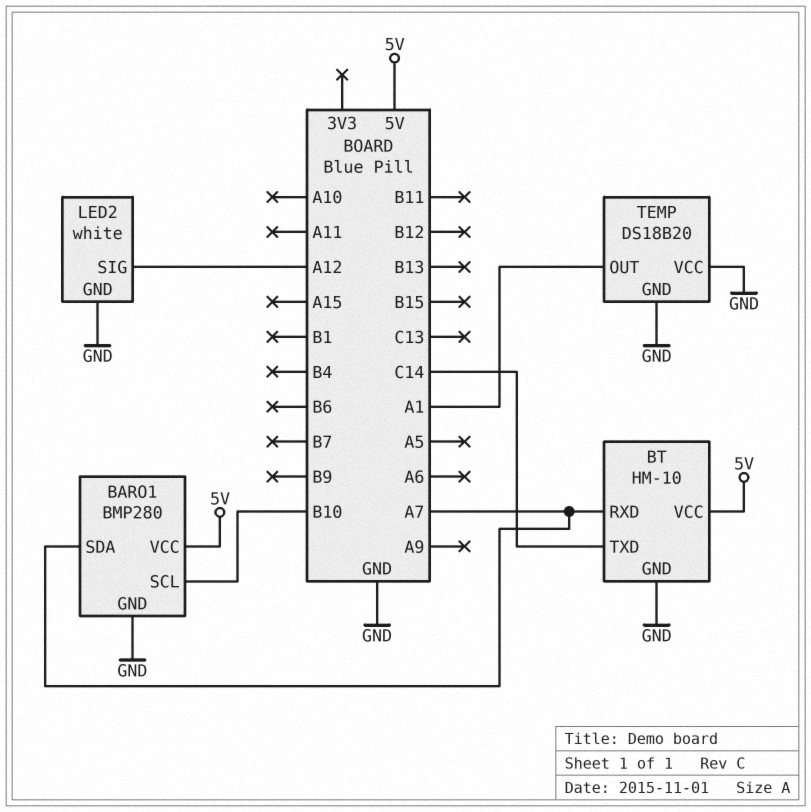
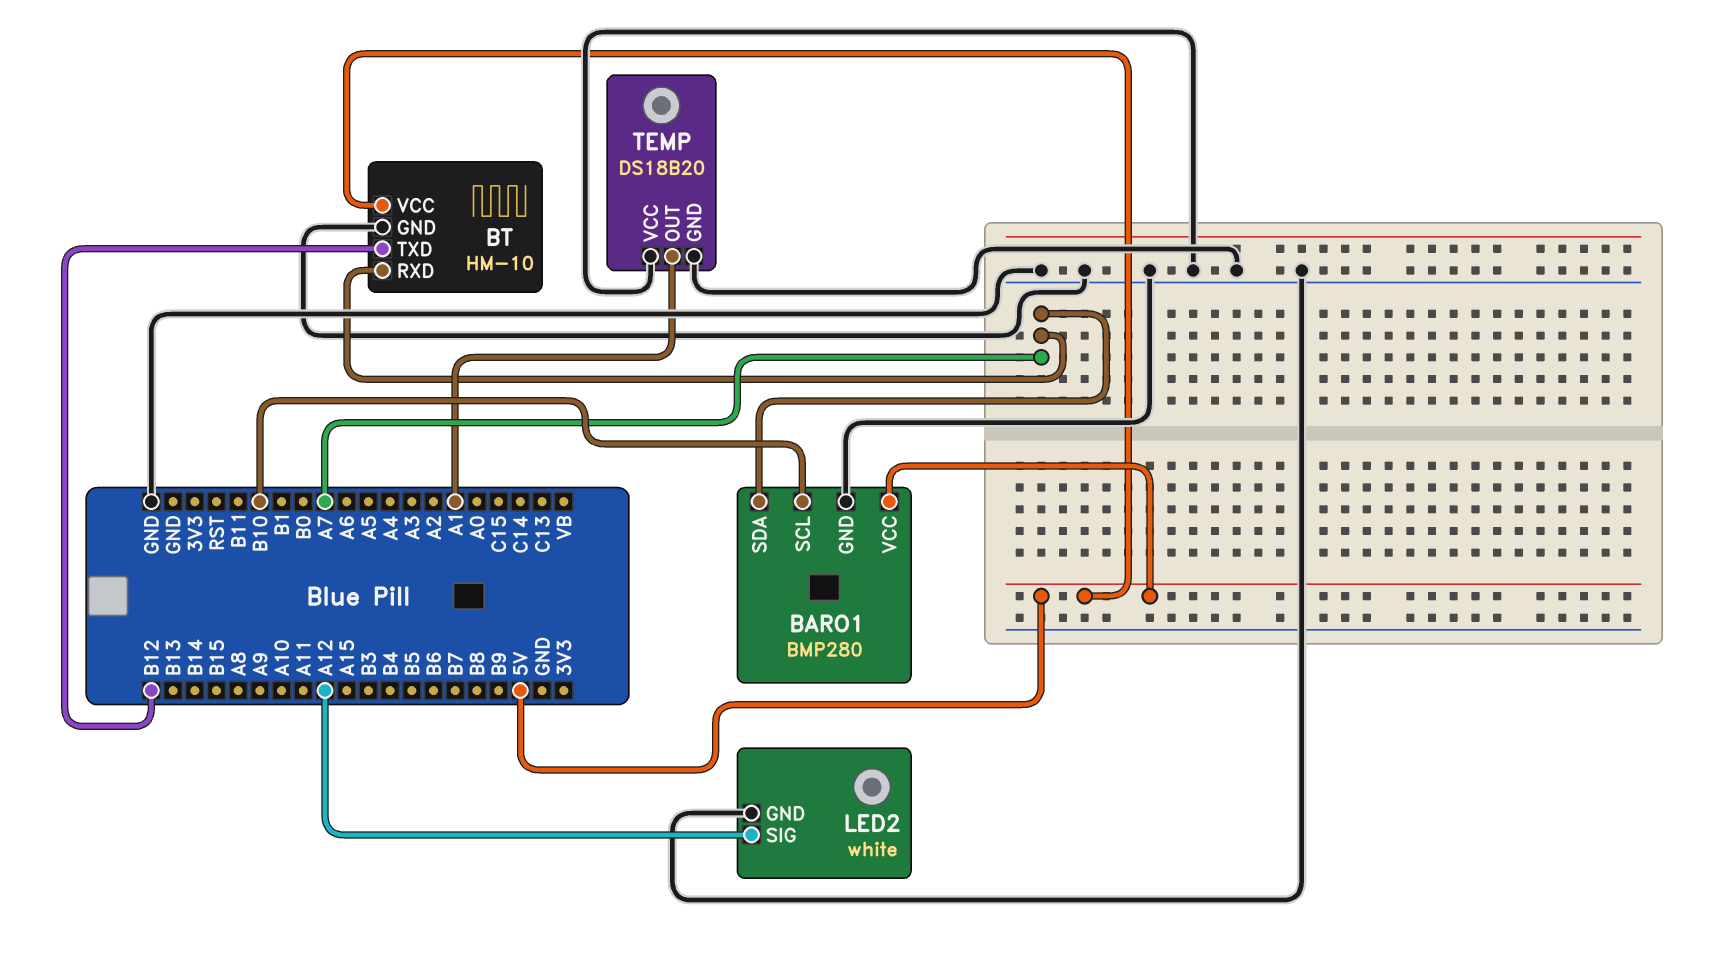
BT pin TXD: C14 -> B12

